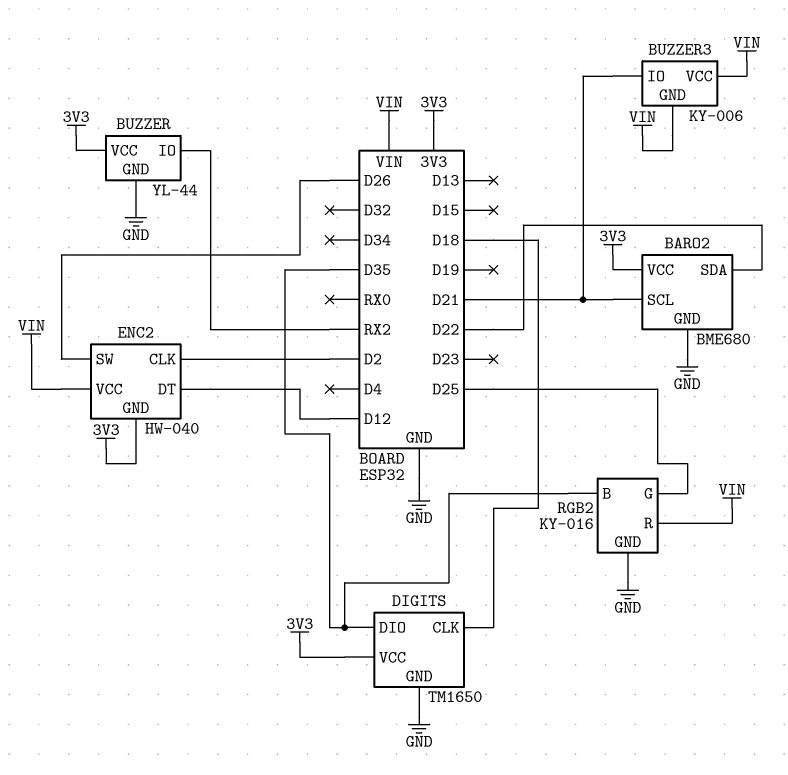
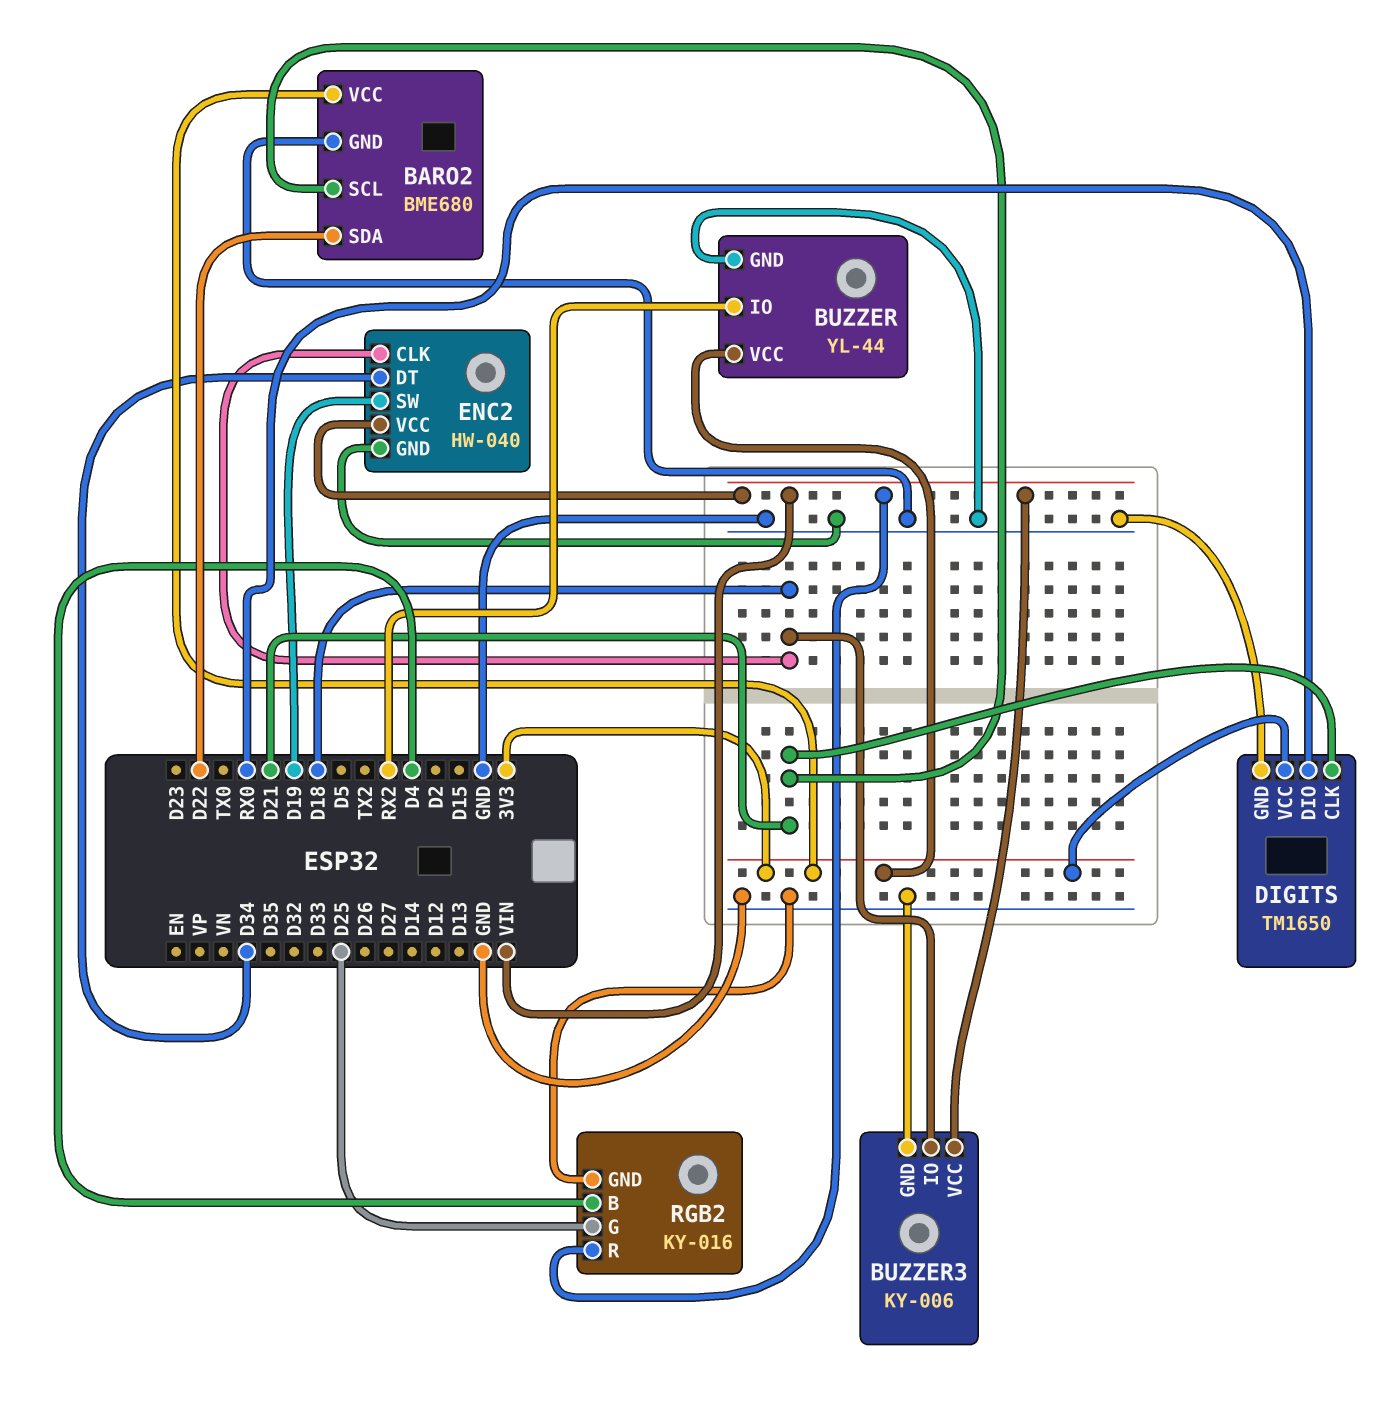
BUZZER3 pin GND: VIN -> GND
BUZZER3 pin IO: D21 -> D18
DIGITS pin CLK: D18 -> D21
DIGITS pin DIO: D35 -> RX0
ENC2 pin CLK: D2 -> D18
ENC2 pin DT: D12 -> D34
ENC2 pin GND: 3V3 -> GND
ENC2 pin SW: D26 -> D19
RGB2 pin B: D35 -> D4

